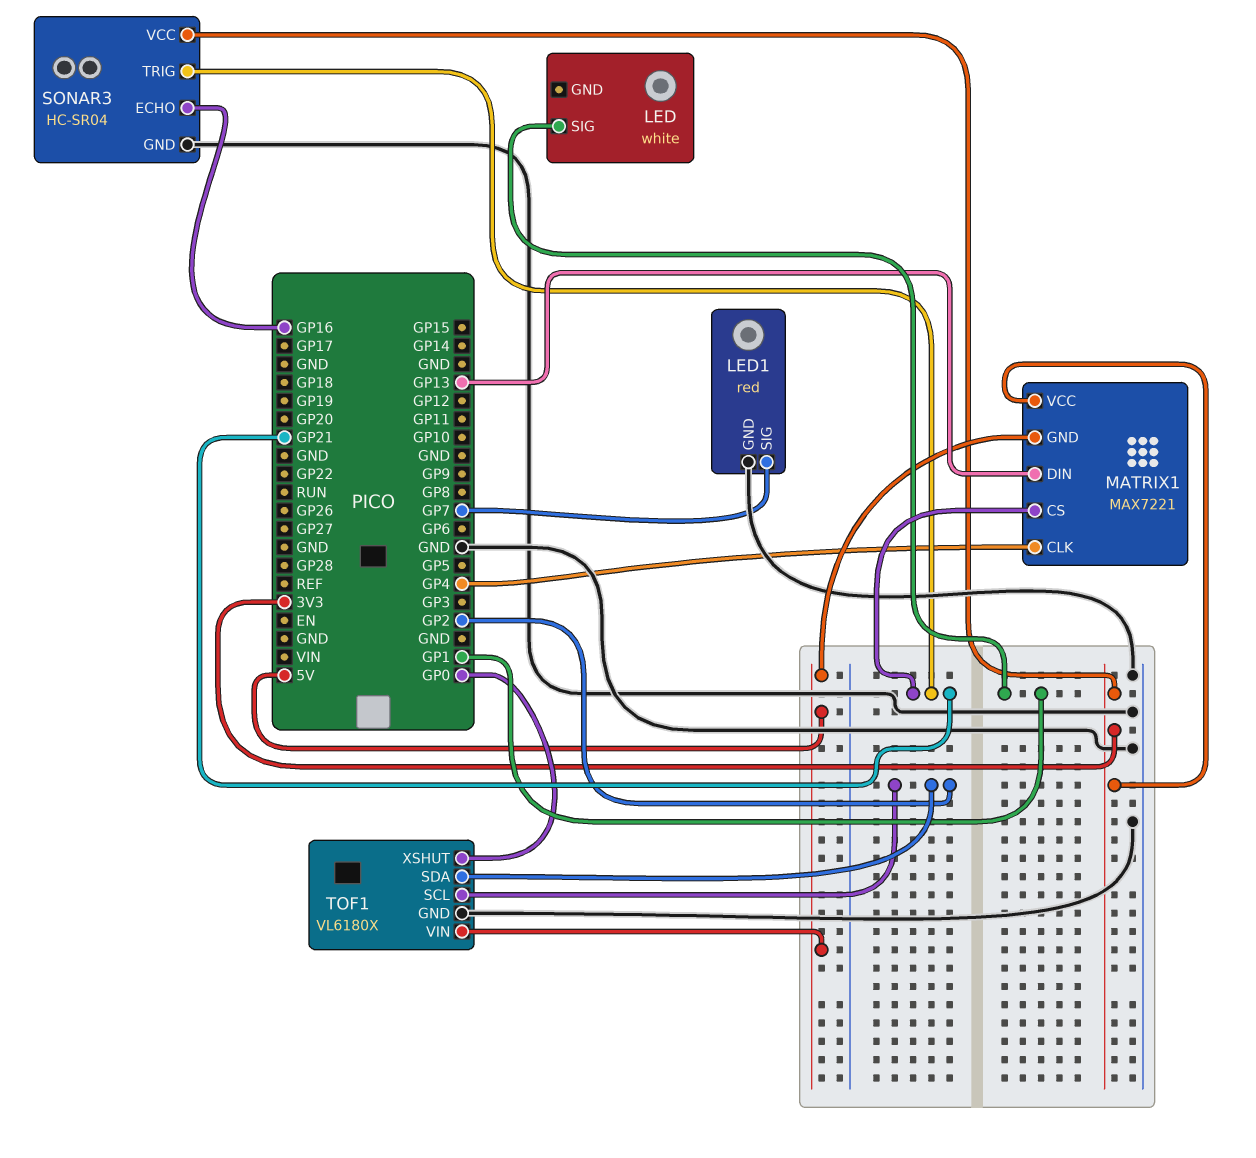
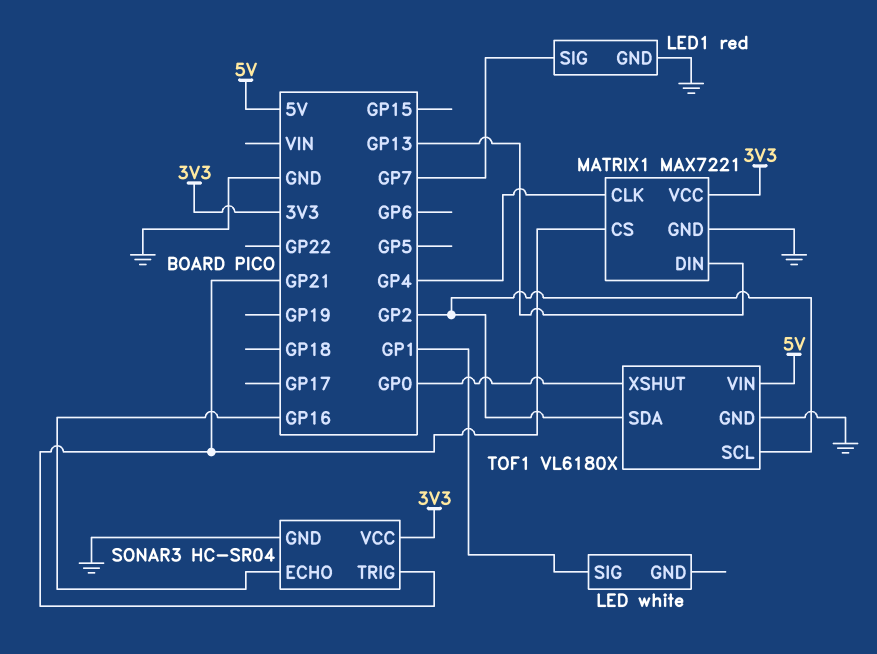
MATRIX1 pin GND: 5V -> GND

